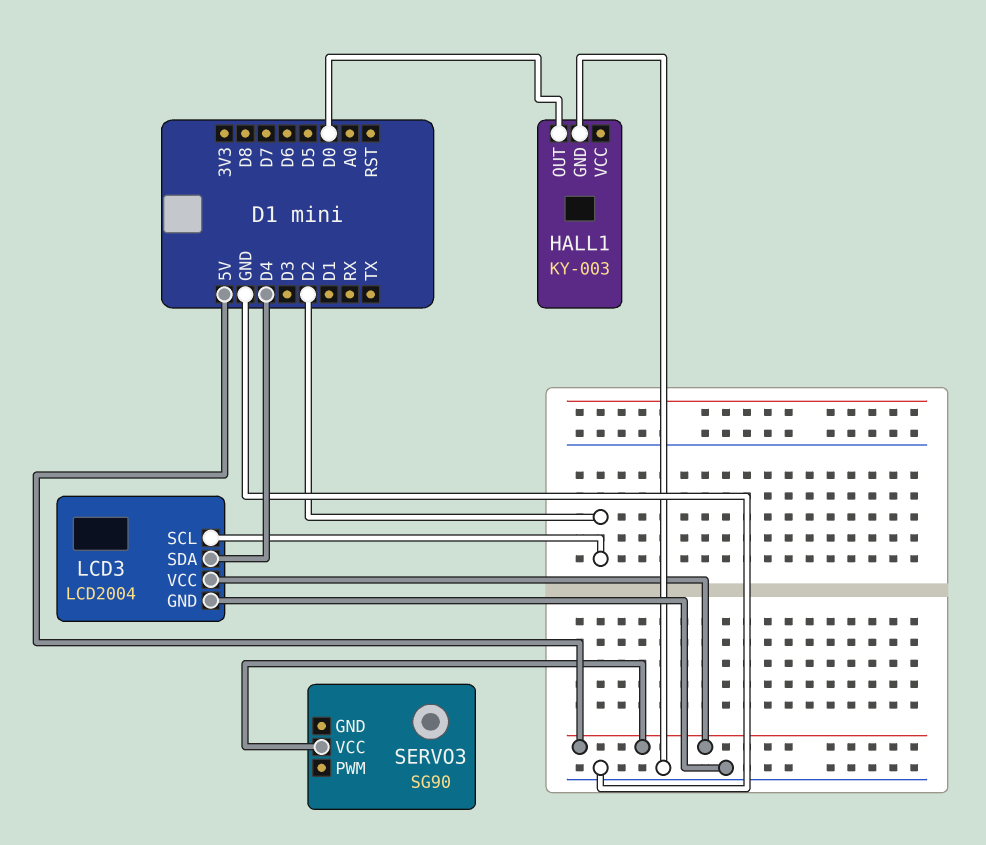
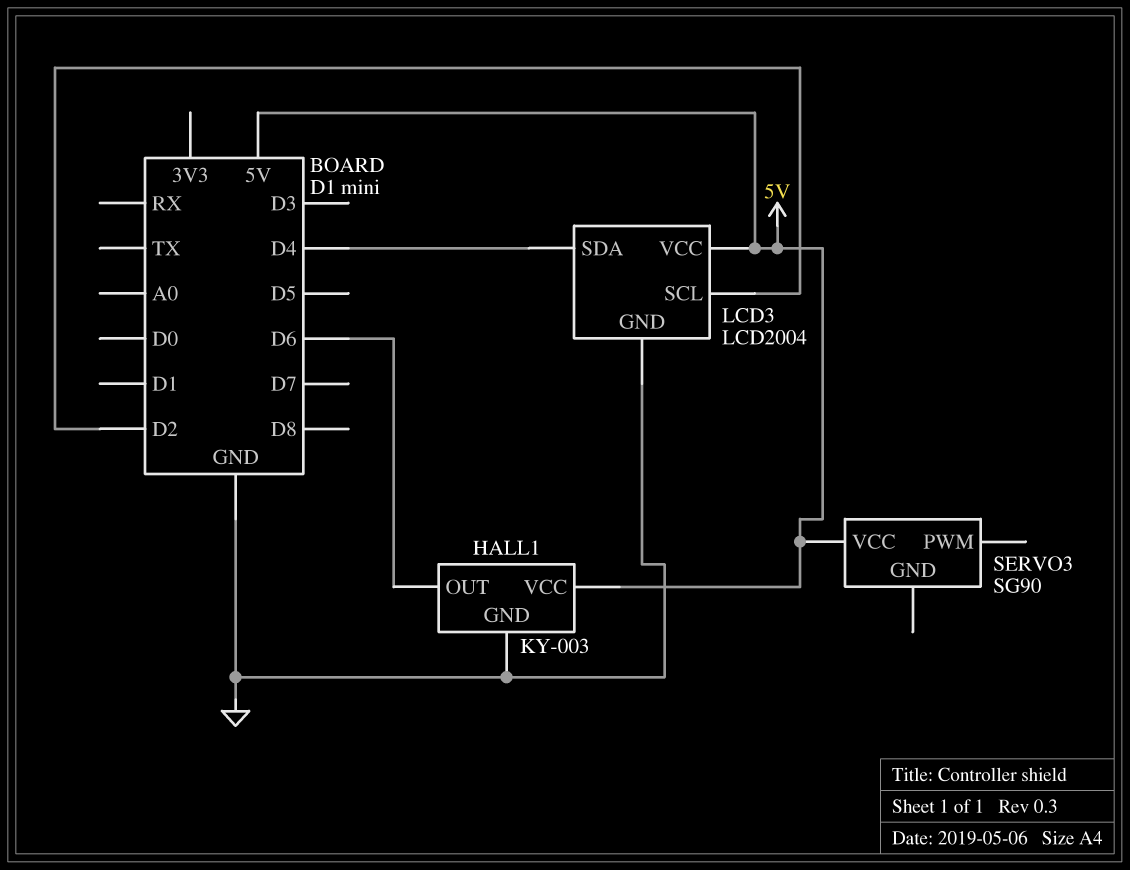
HALL1 pin OUT: D0 -> D6
HALL1 pin VCC: none -> 5V

